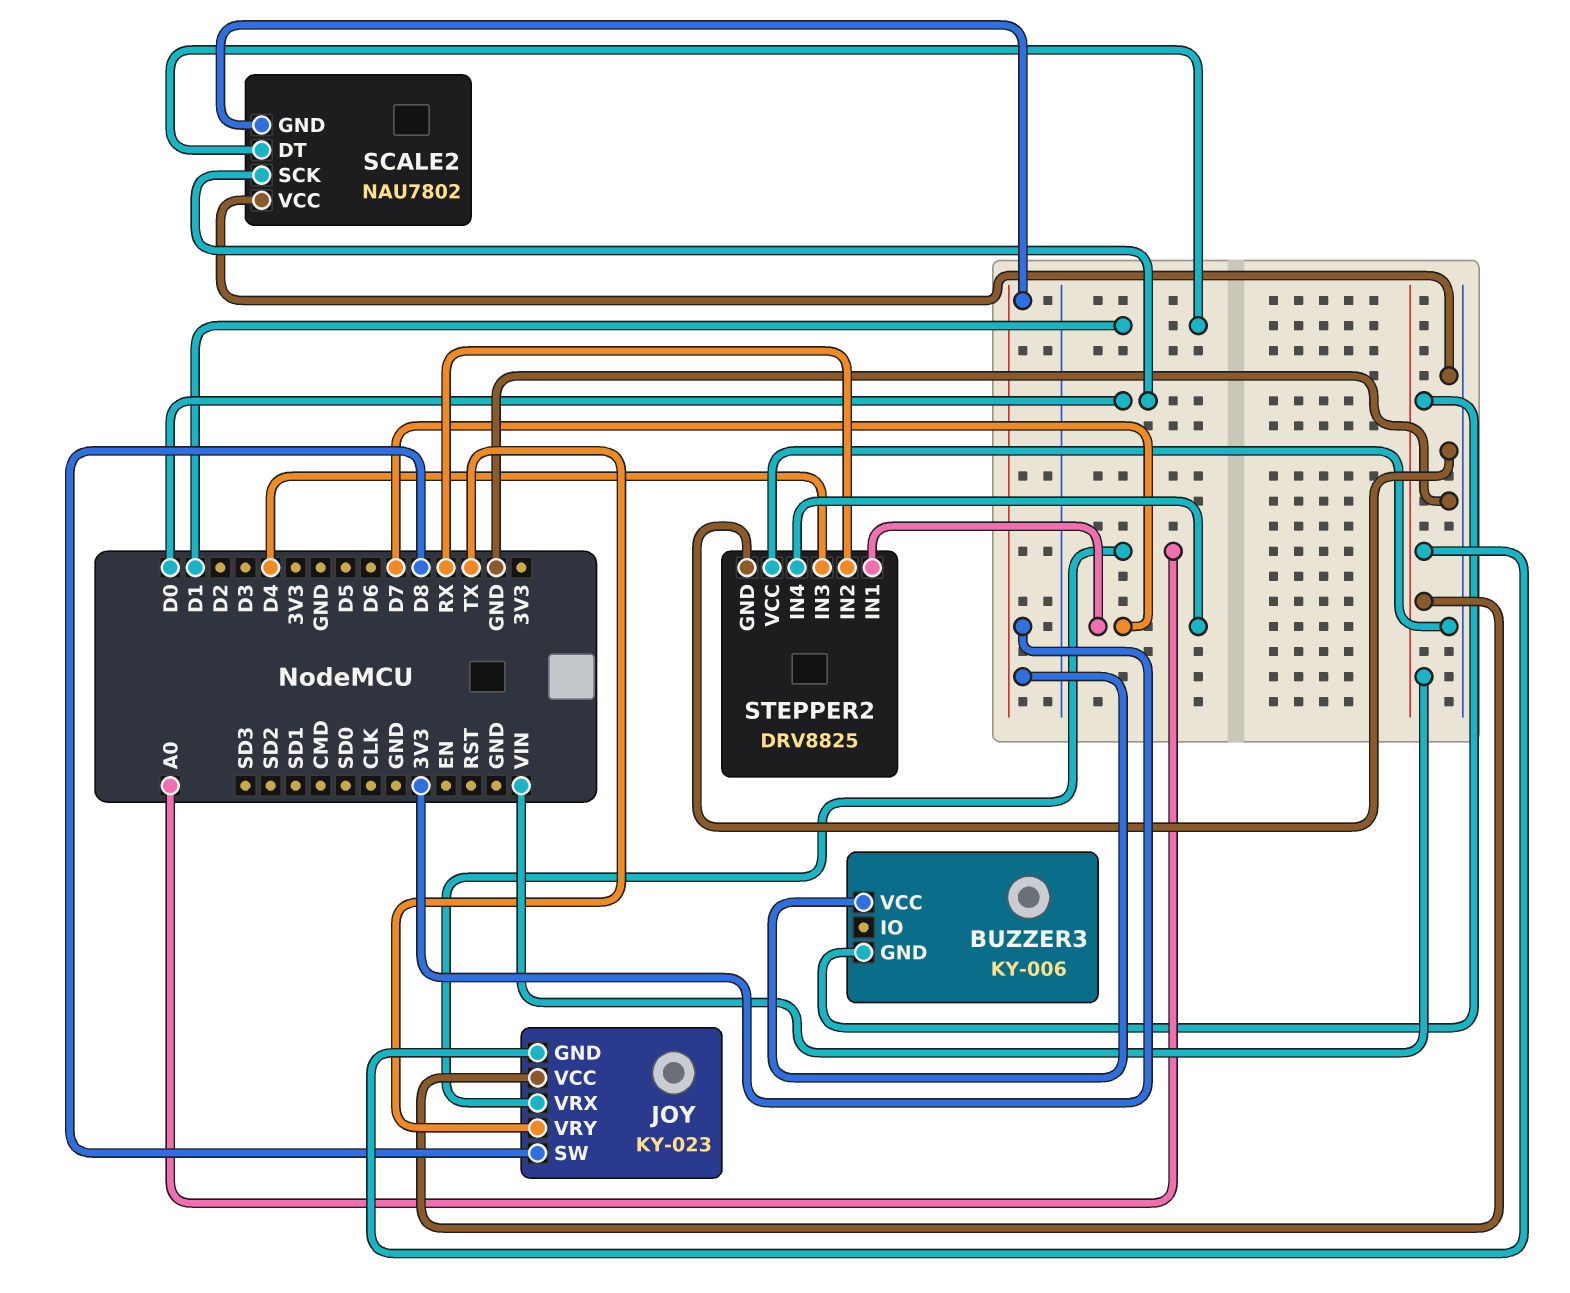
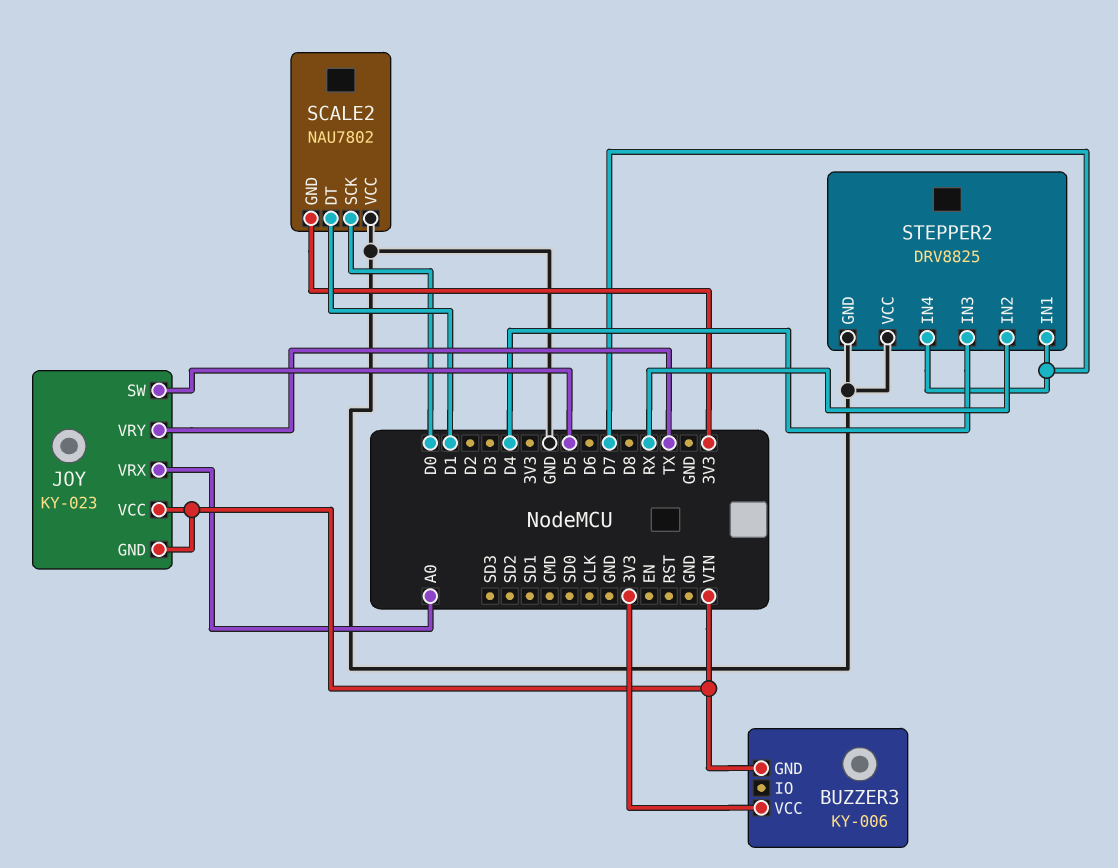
JOY pin SW: D8 -> D5

